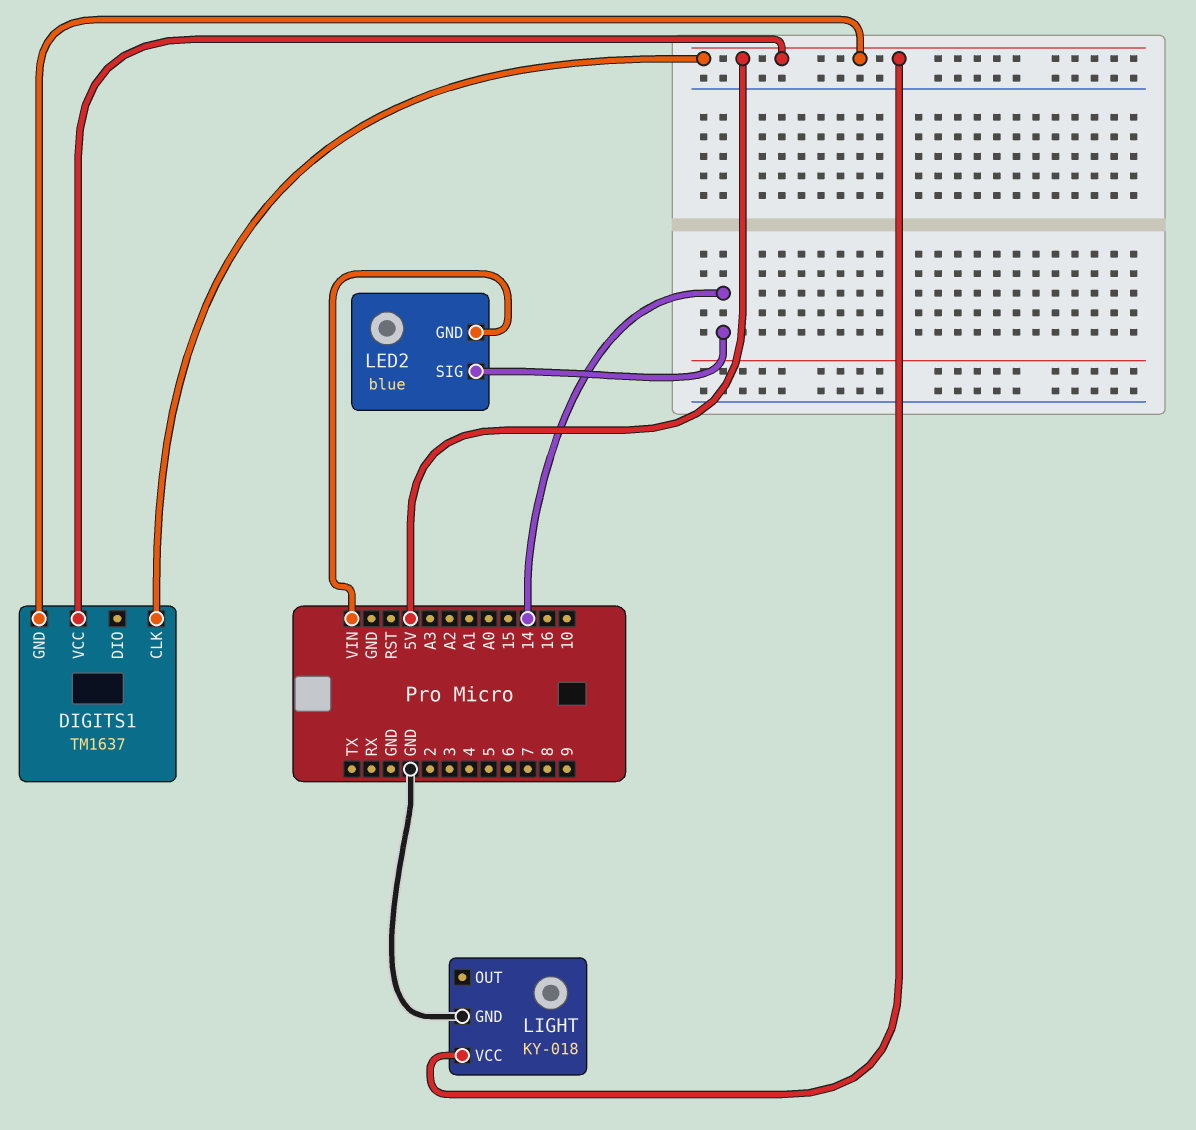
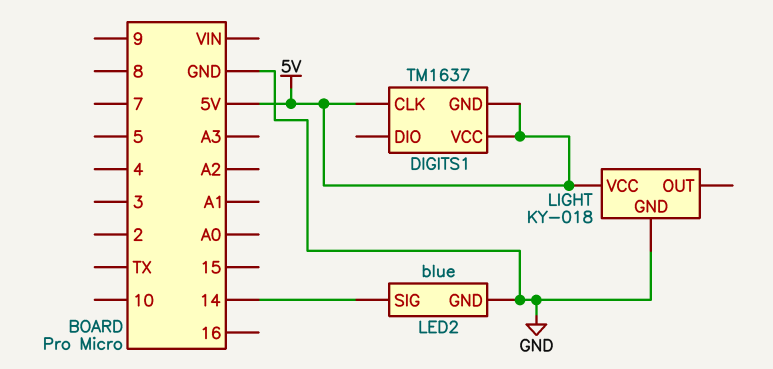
LED2 pin GND: VIN -> GND

